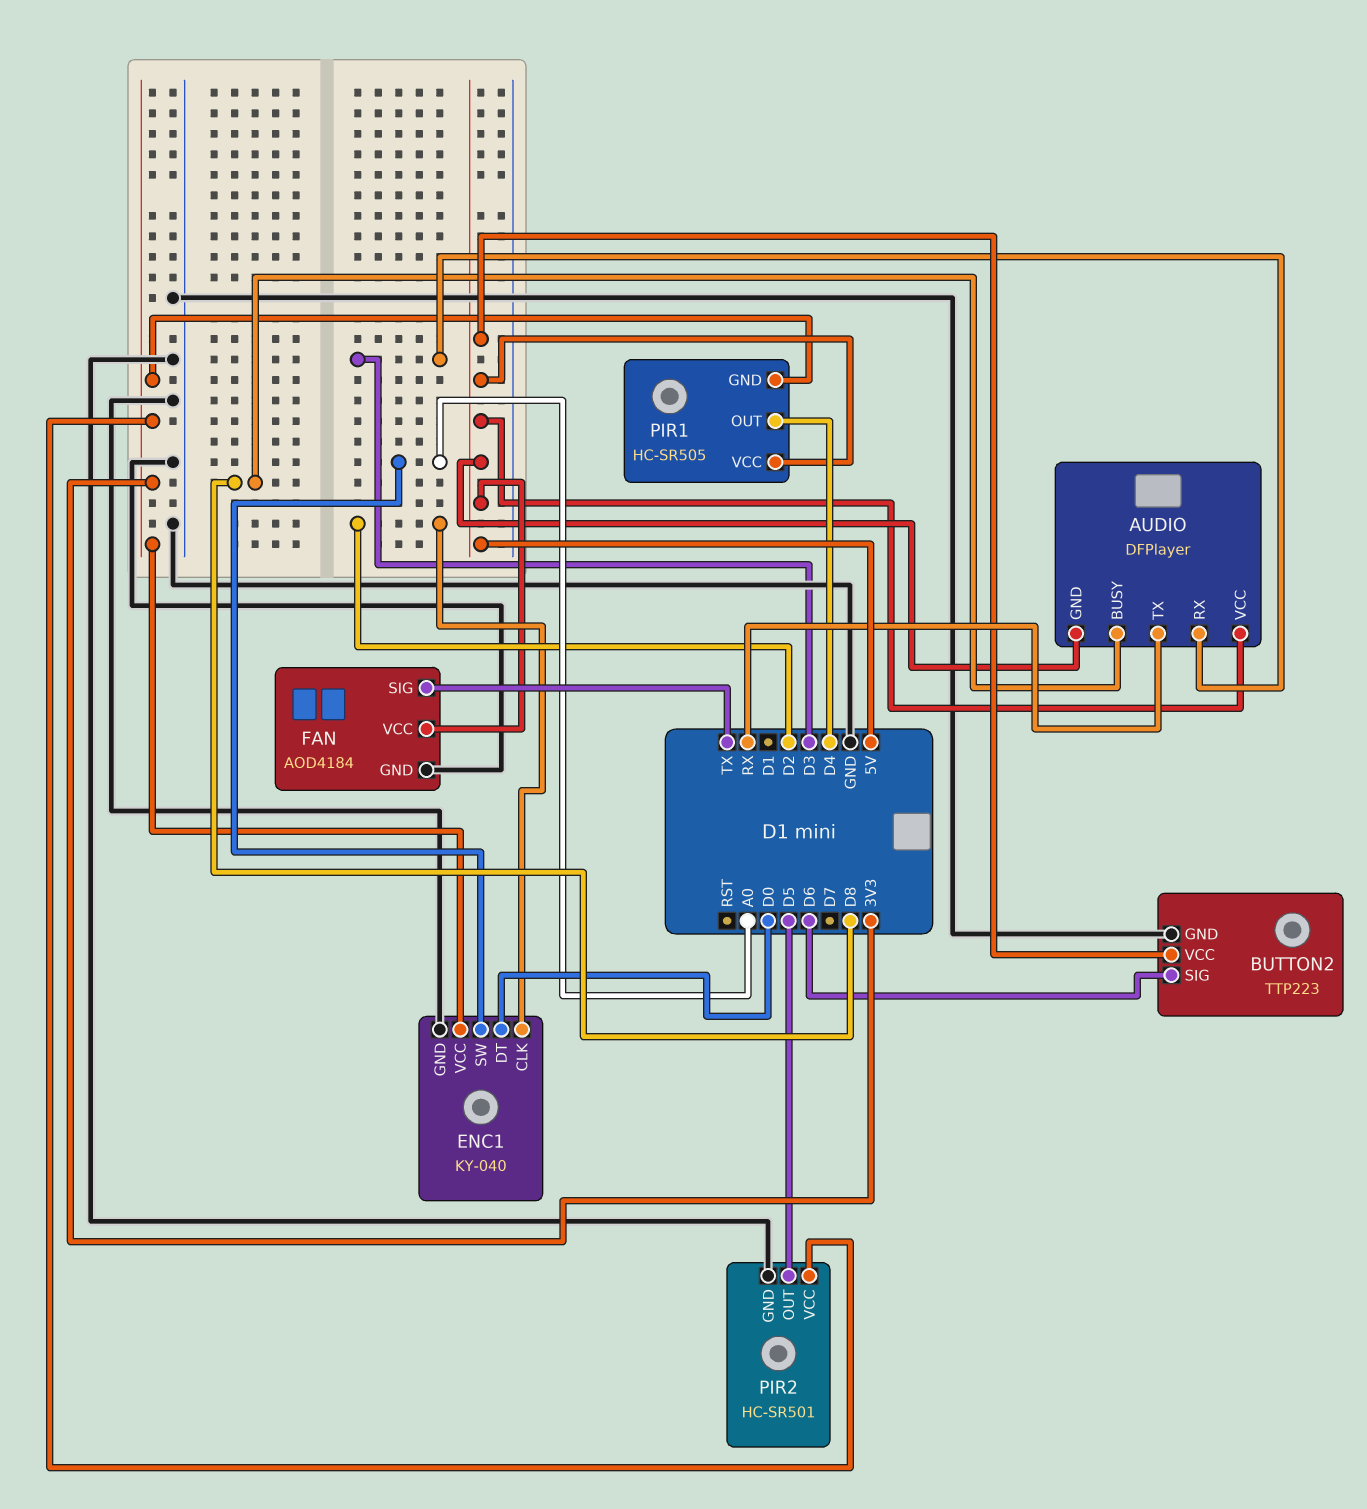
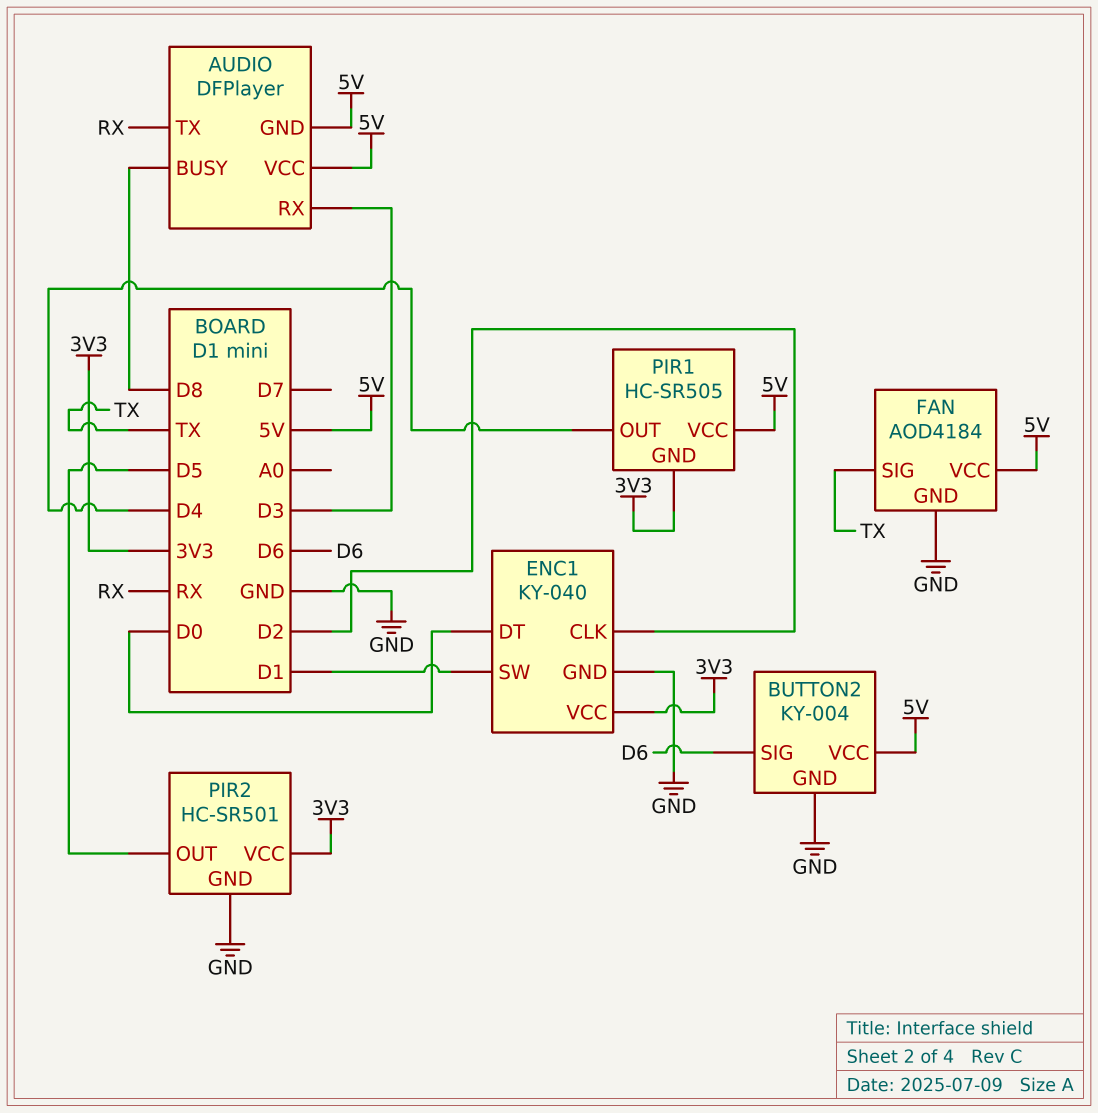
BUTTON2: TTP223 -> KY-004
ENC1 pin SW: A0 -> D1

